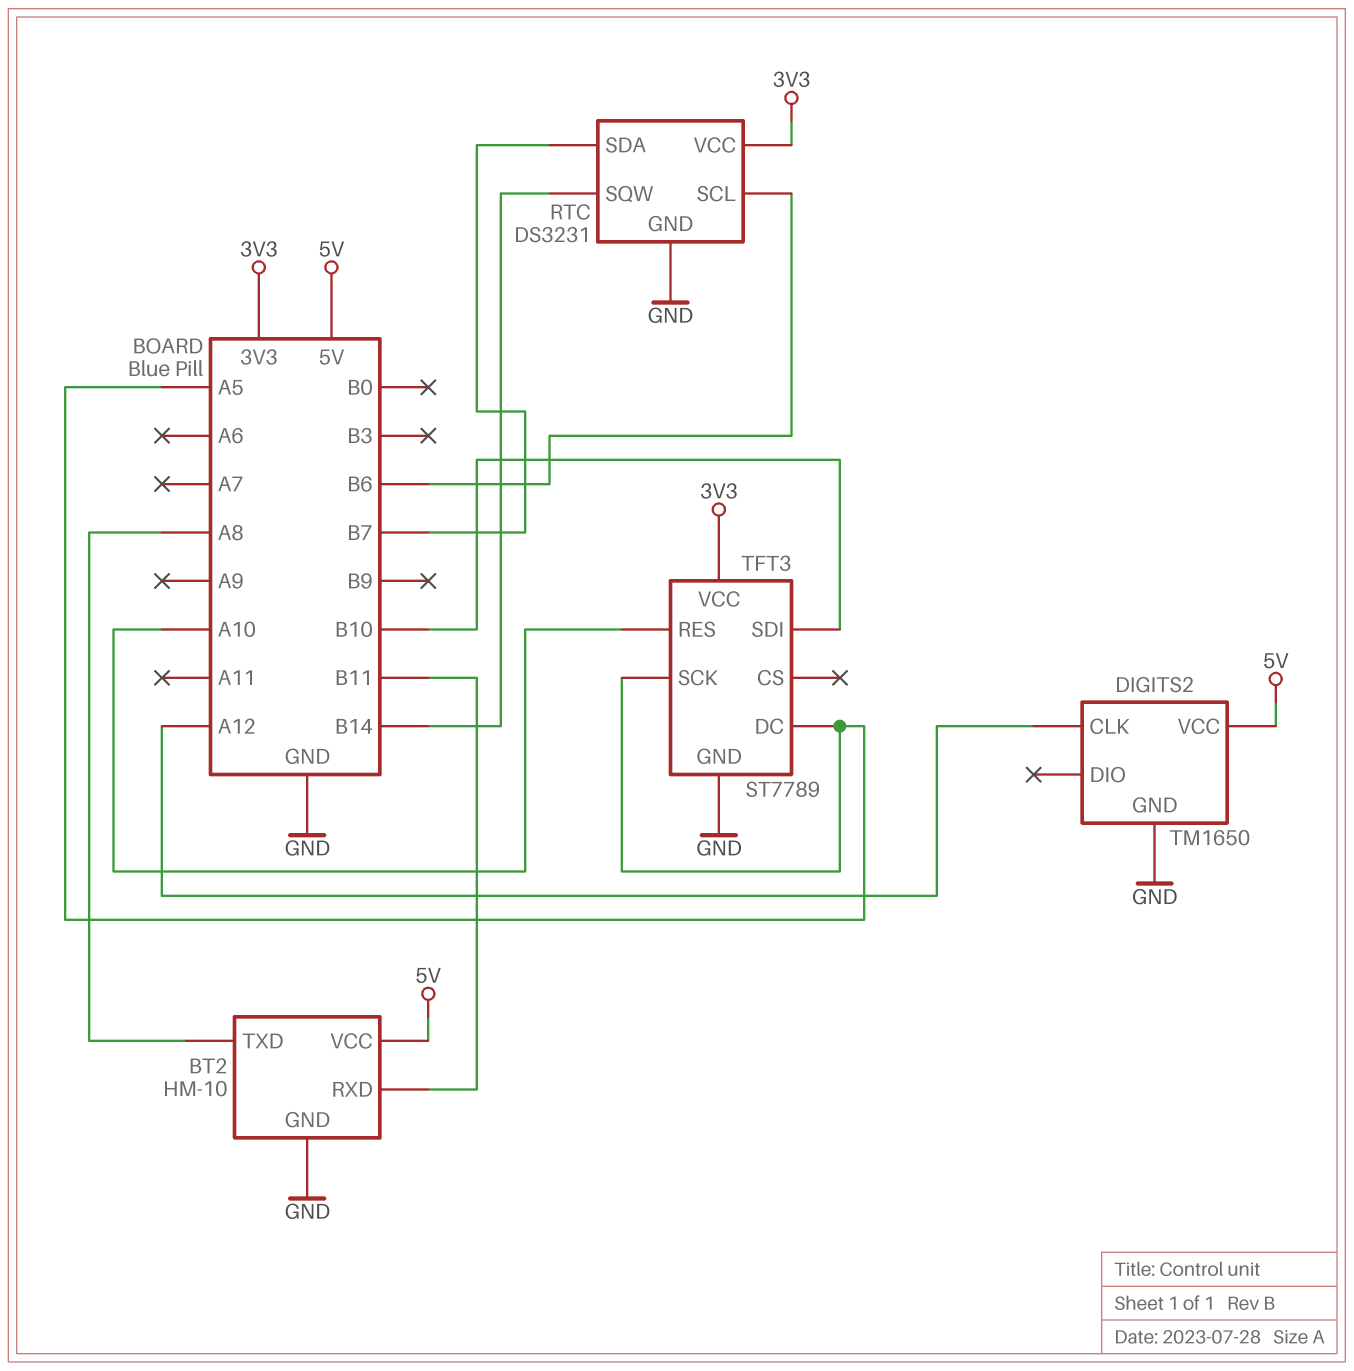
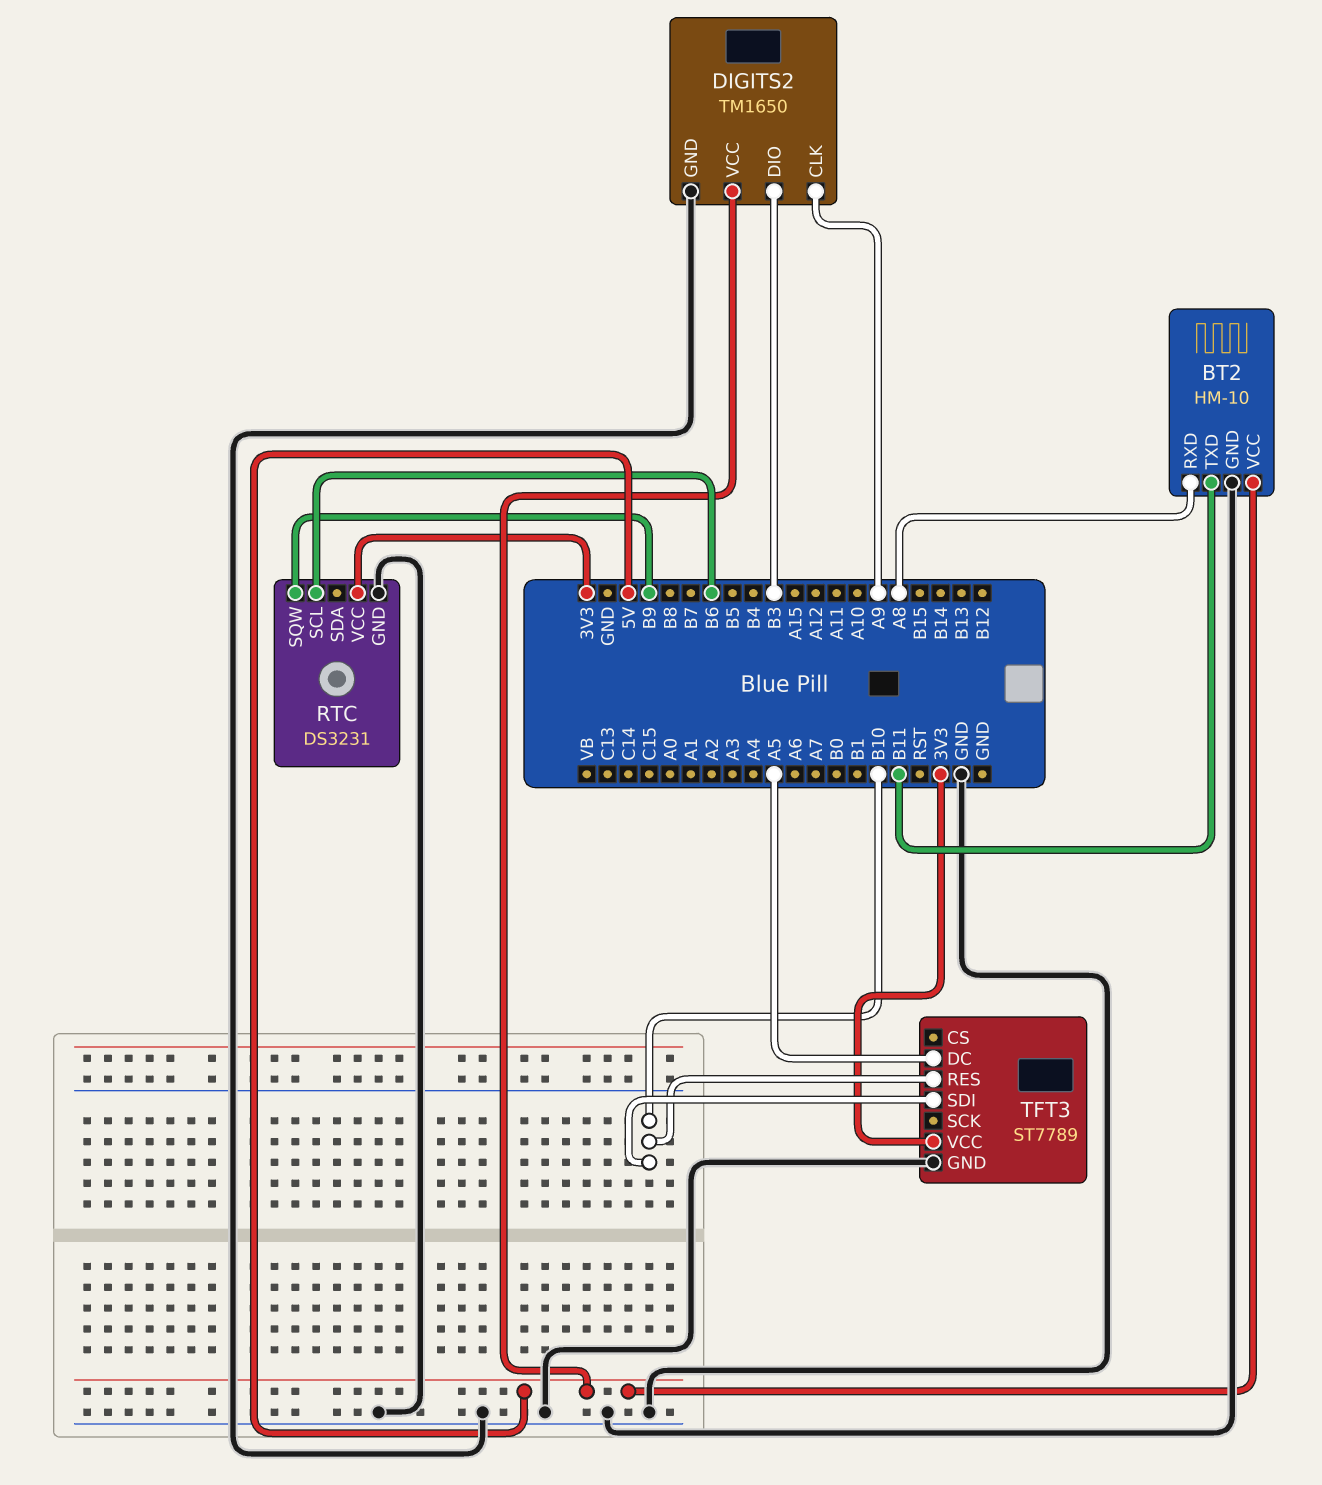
BT2 pin RXD: B11 -> A8
BT2 pin TXD: A8 -> B11
DIGITS2 pin CLK: A12 -> A9
DIGITS2 pin DIO: none -> B3
RTC pin SDA: B7 -> none
RTC pin SQW: B14 -> B9
TFT3 pin RES: A10 -> B10
TFT3 pin SCK: A5 -> none

